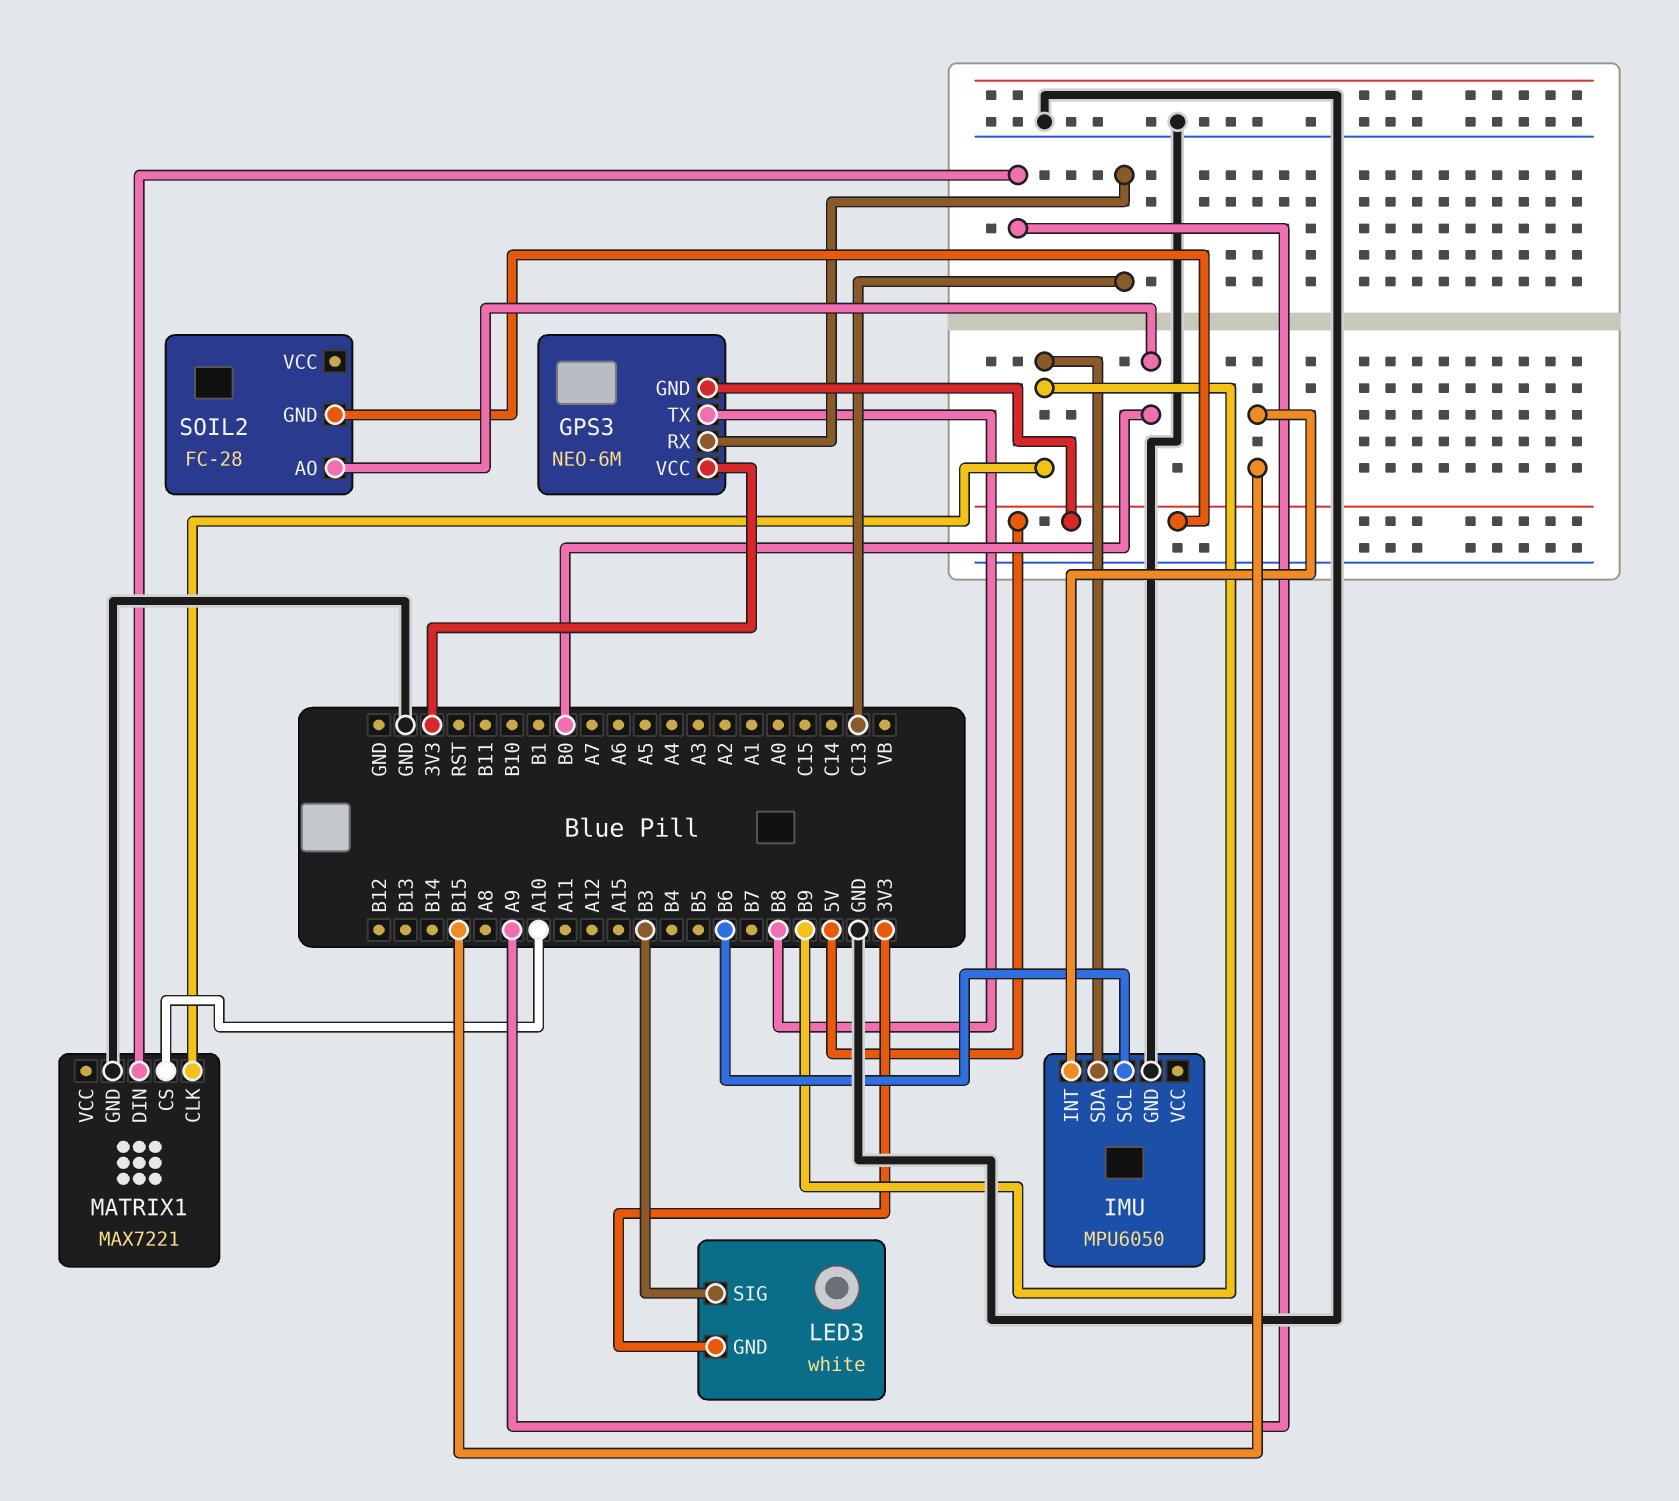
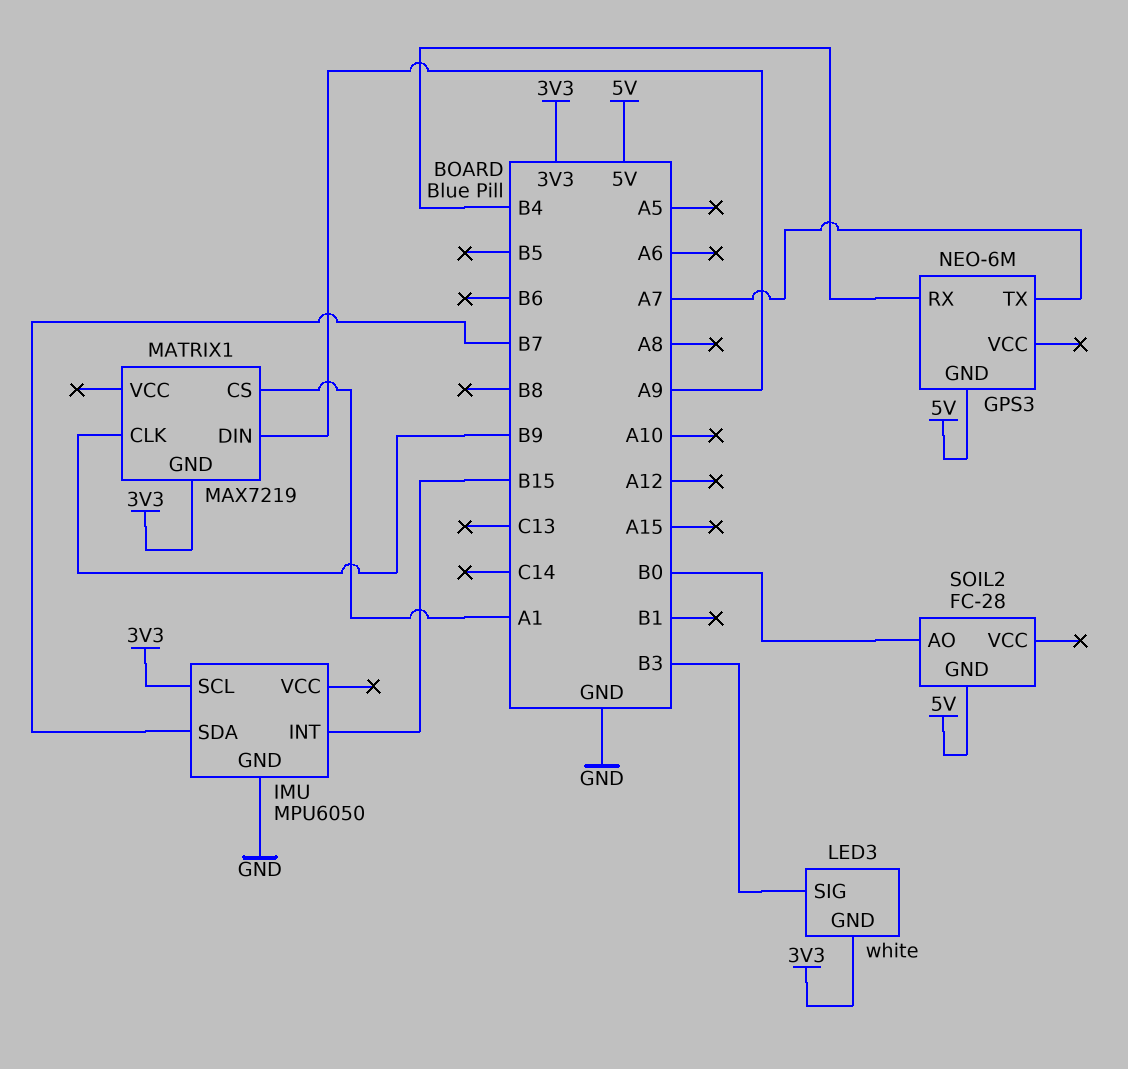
GPS3 pin RX: C13 -> B4
GPS3 pin TX: B8 -> A7
GPS3 pin VCC: 3V3 -> none
IMU pin SCL: B6 -> 3V3
IMU pin SDA: B9 -> B7
MATRIX1: MAX7221 -> MAX7219
MATRIX1 pin CS: A10 -> A1
MATRIX1 pin GND: GND -> 3V3

